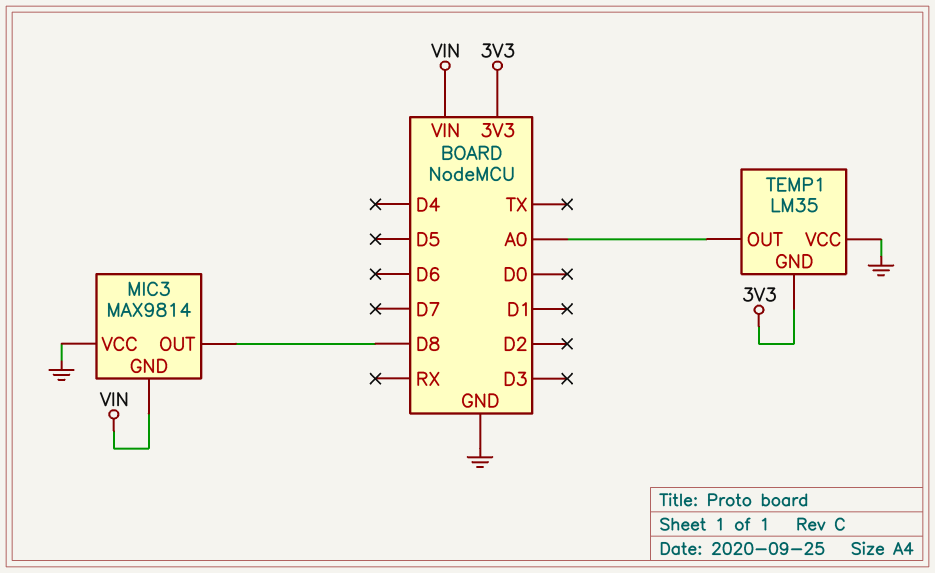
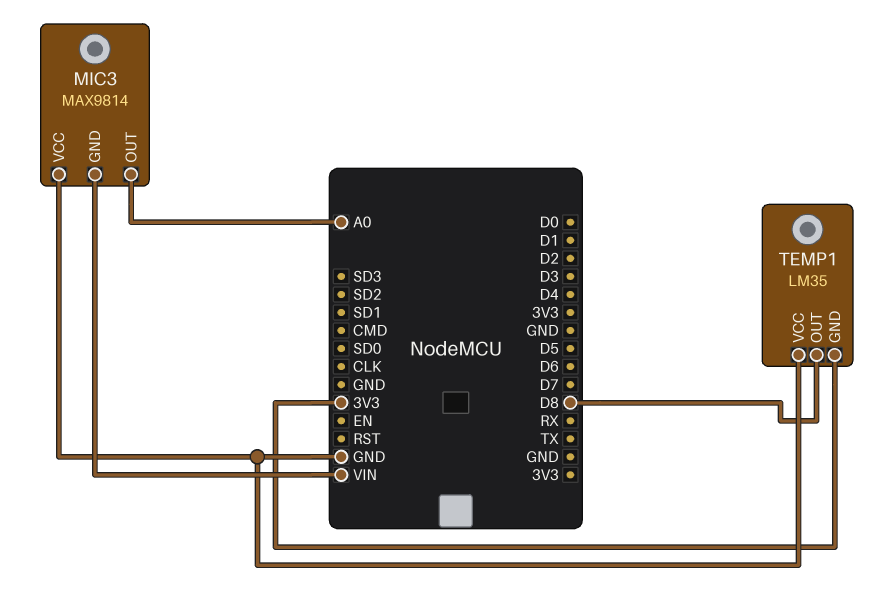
MIC3 pin OUT: D8 -> A0
TEMP1 pin OUT: A0 -> D8

